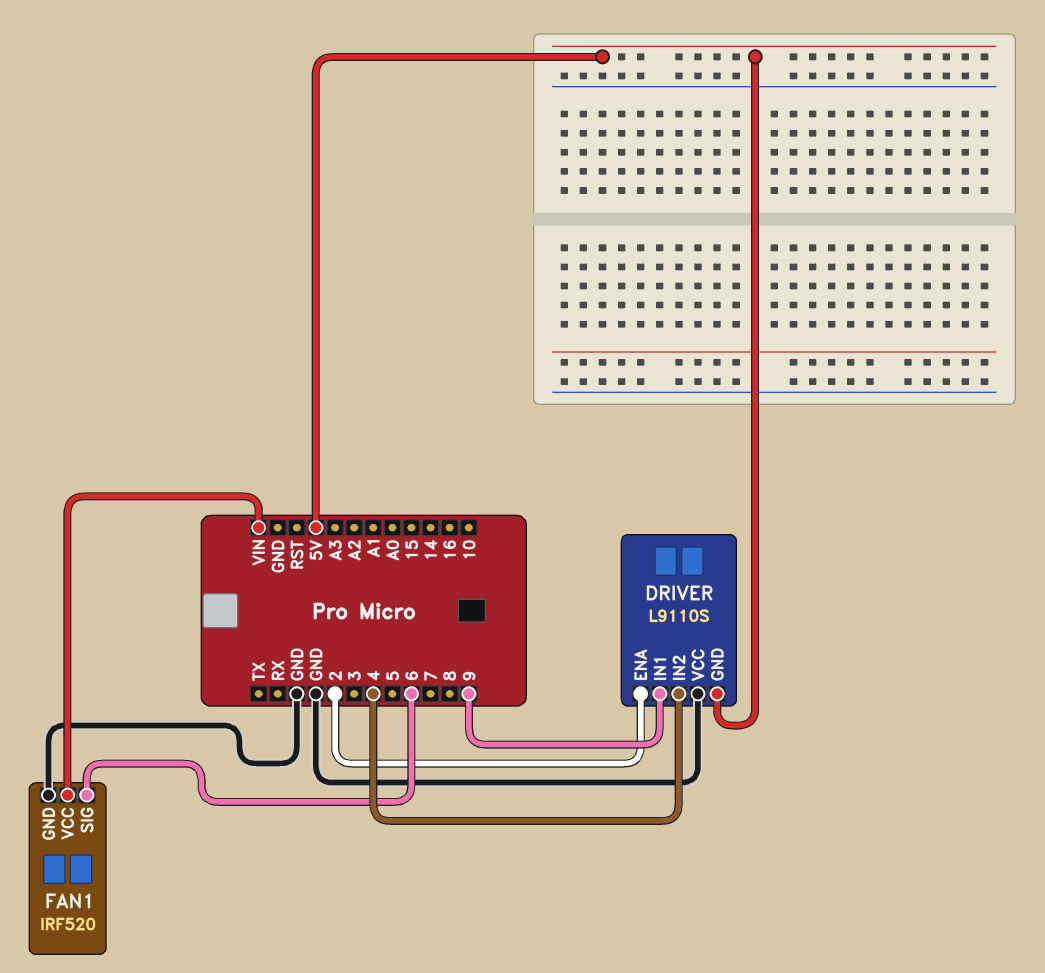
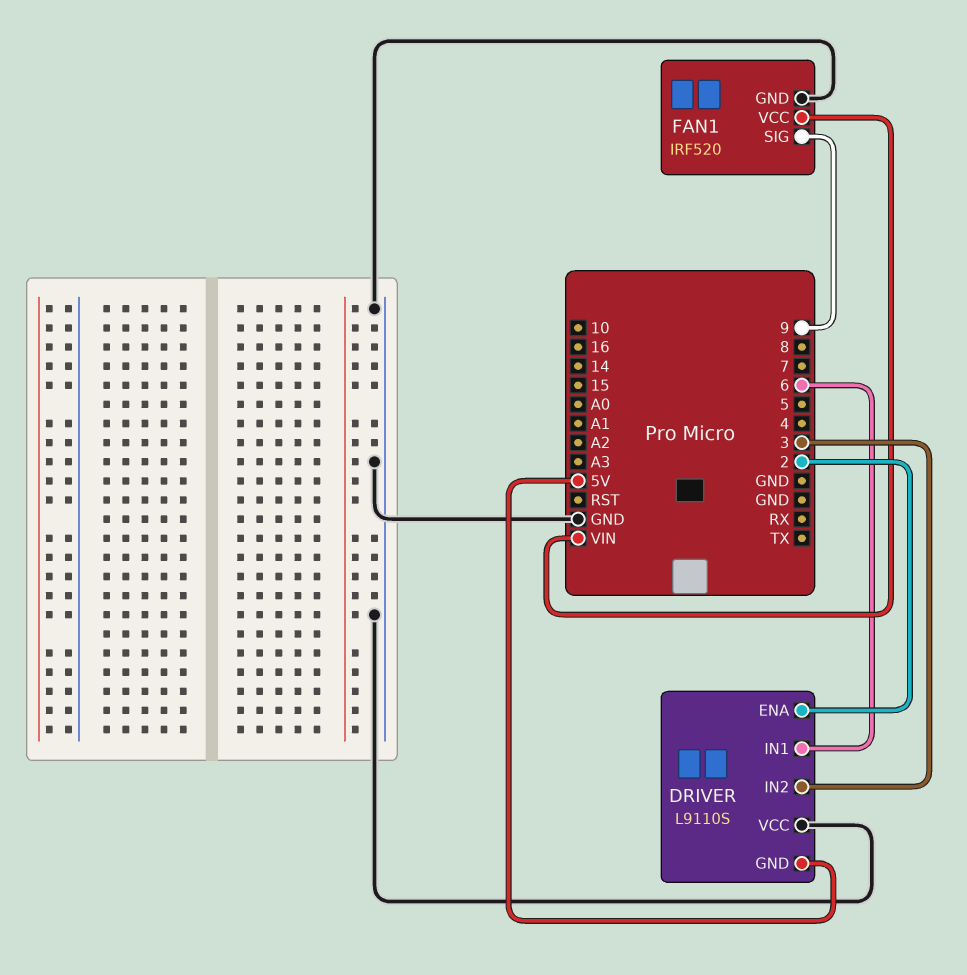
DRIVER pin IN1: 9 -> 6
DRIVER pin IN2: 4 -> 3
FAN1 pin SIG: 6 -> 9

